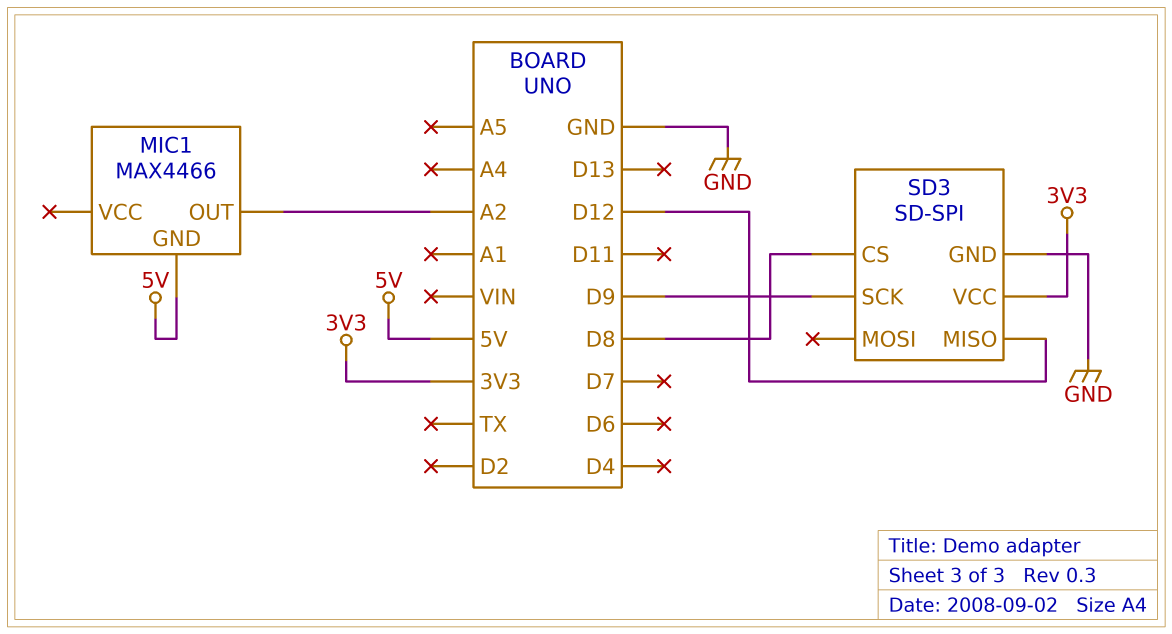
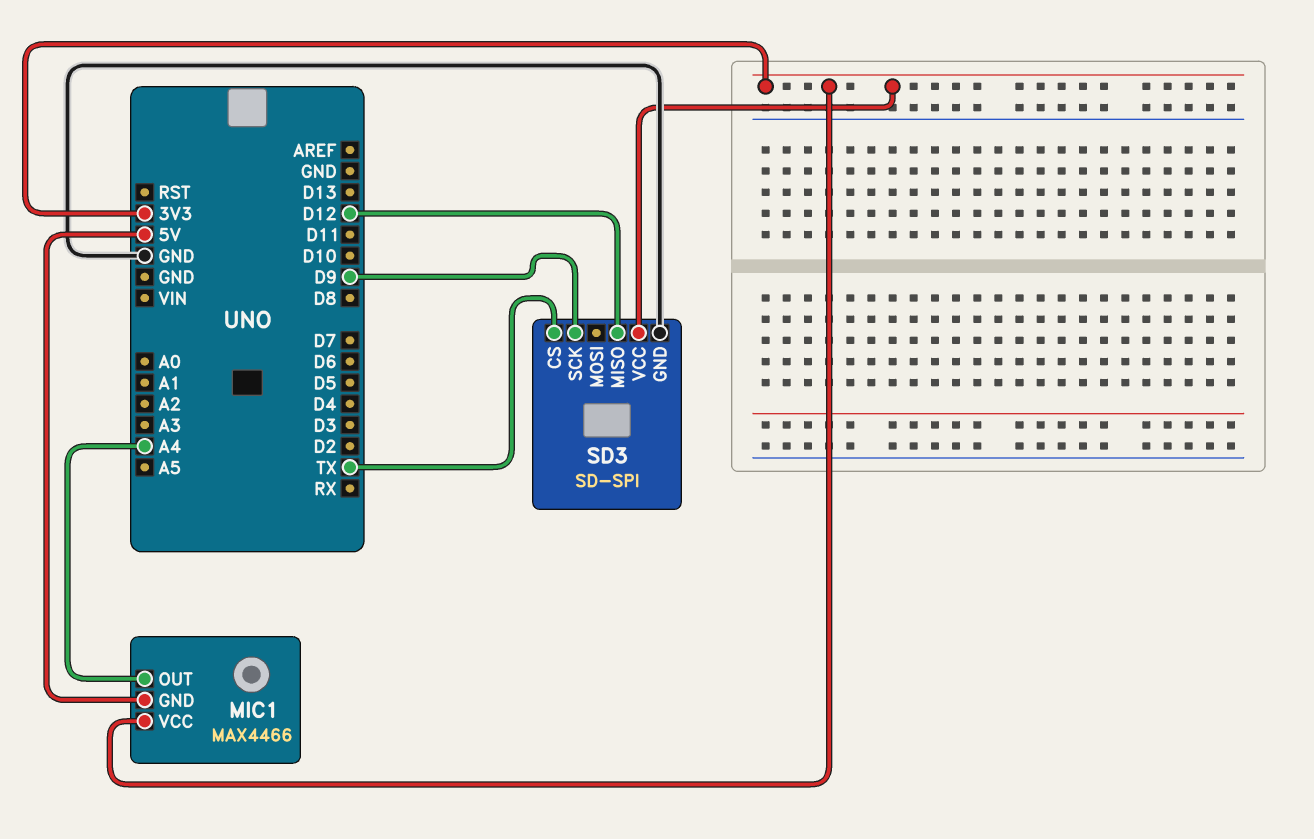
MIC1 pin OUT: A2 -> A4
MIC1 pin VCC: none -> 3V3
SD3 pin CS: D8 -> TX

